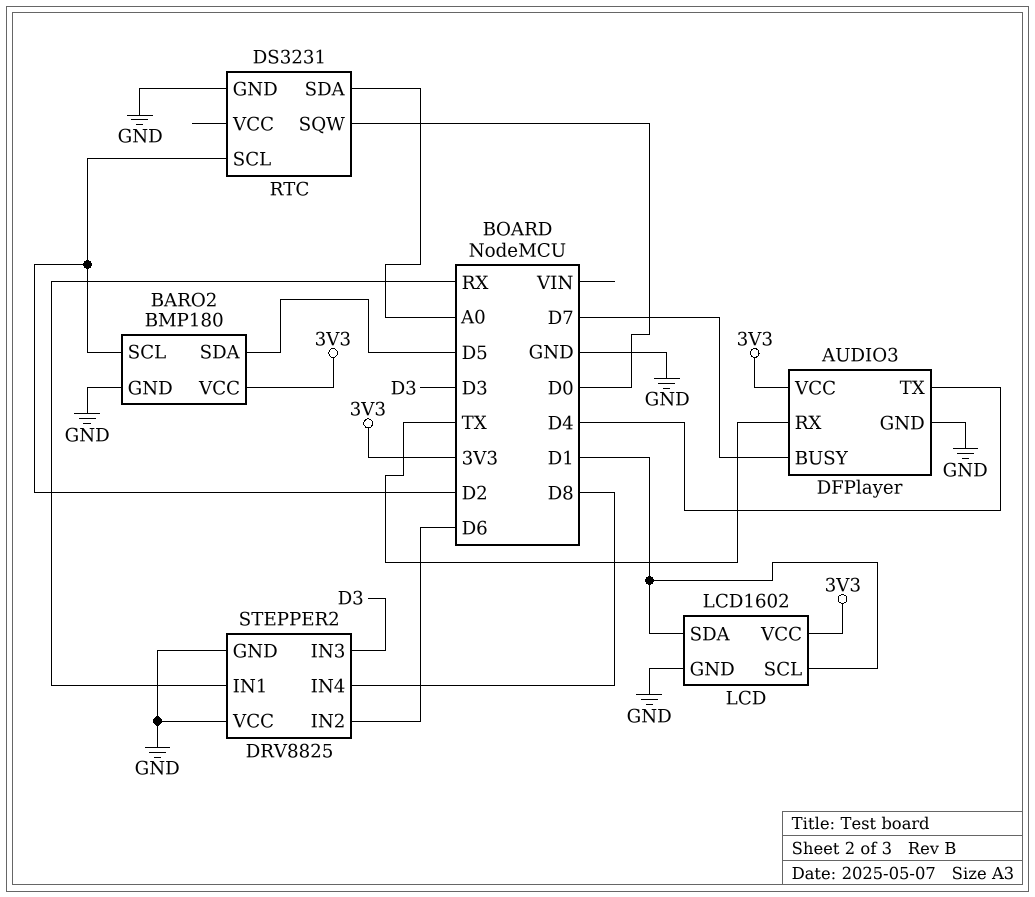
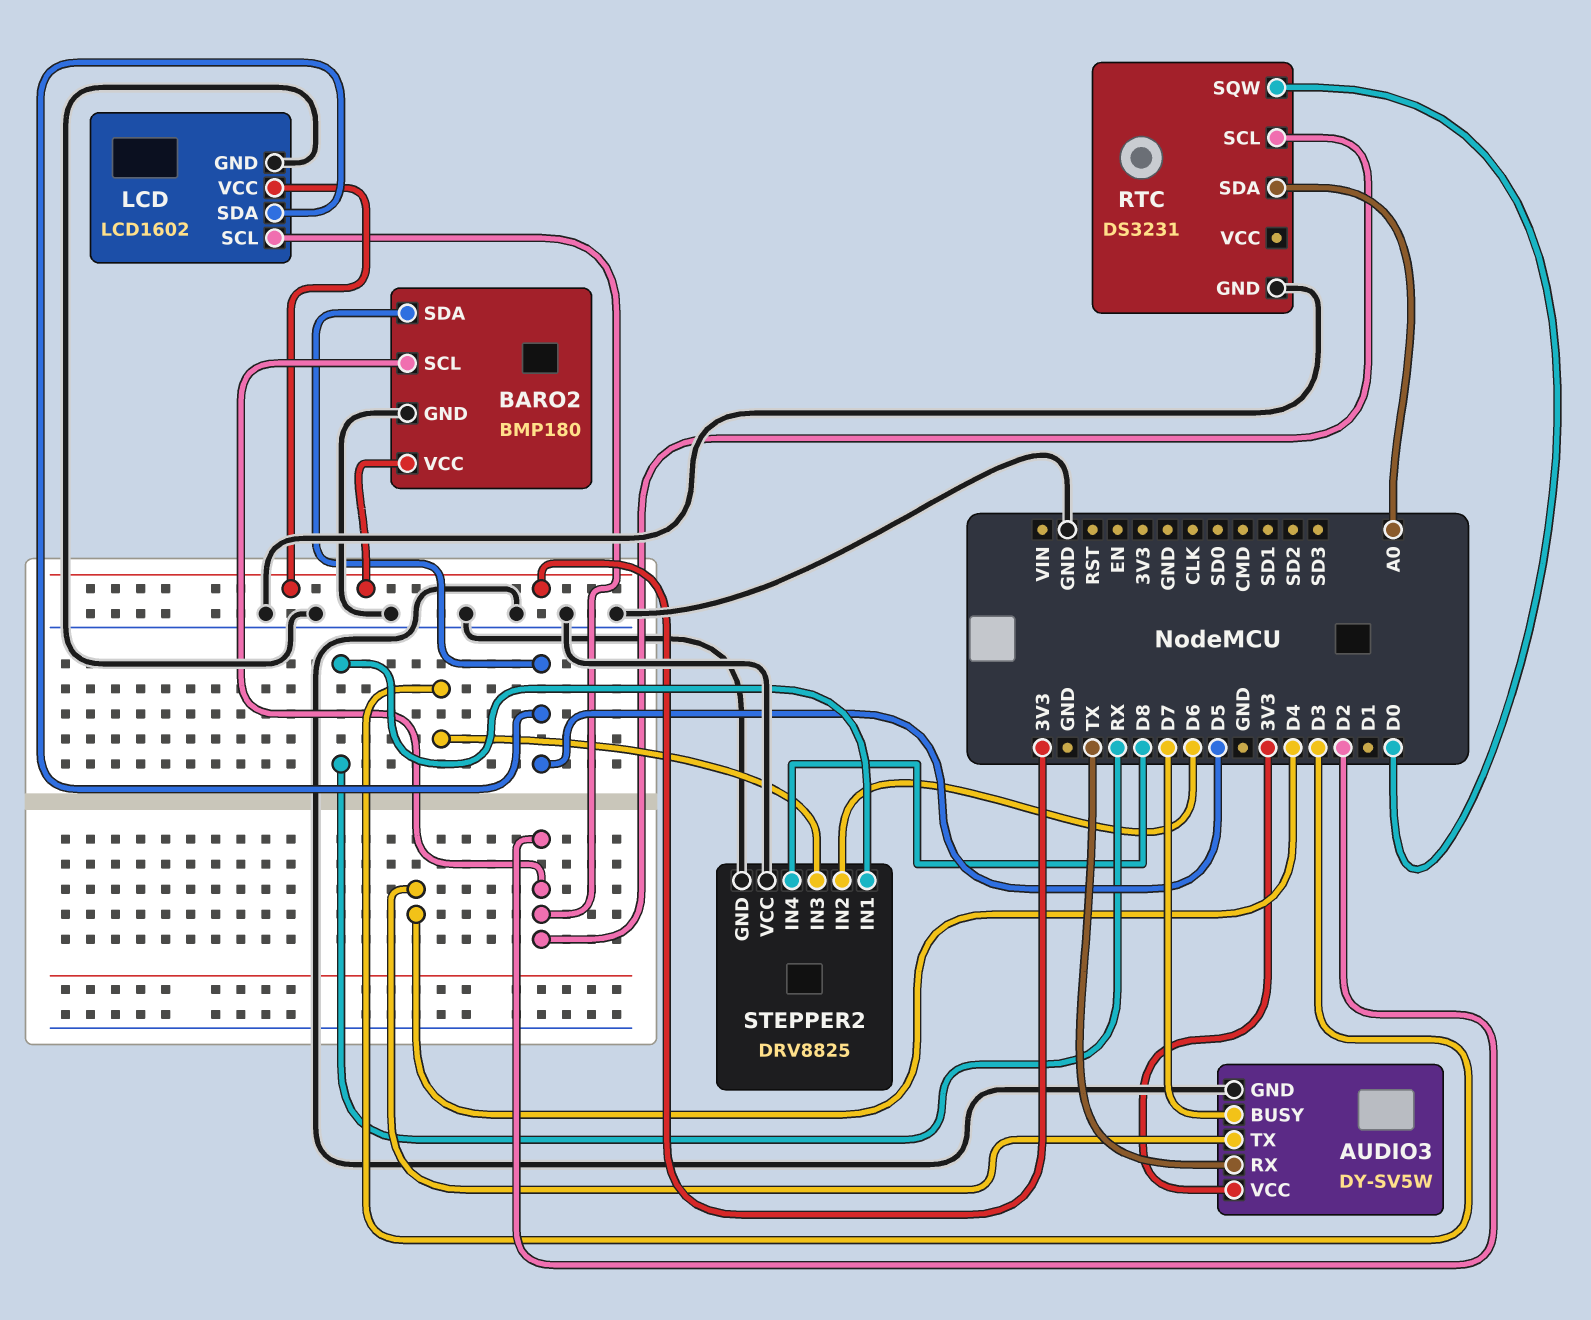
AUDIO3: DFPlayer -> DY-SV5W
LCD pin SCL: D1 -> D2
LCD pin SDA: D1 -> D5

